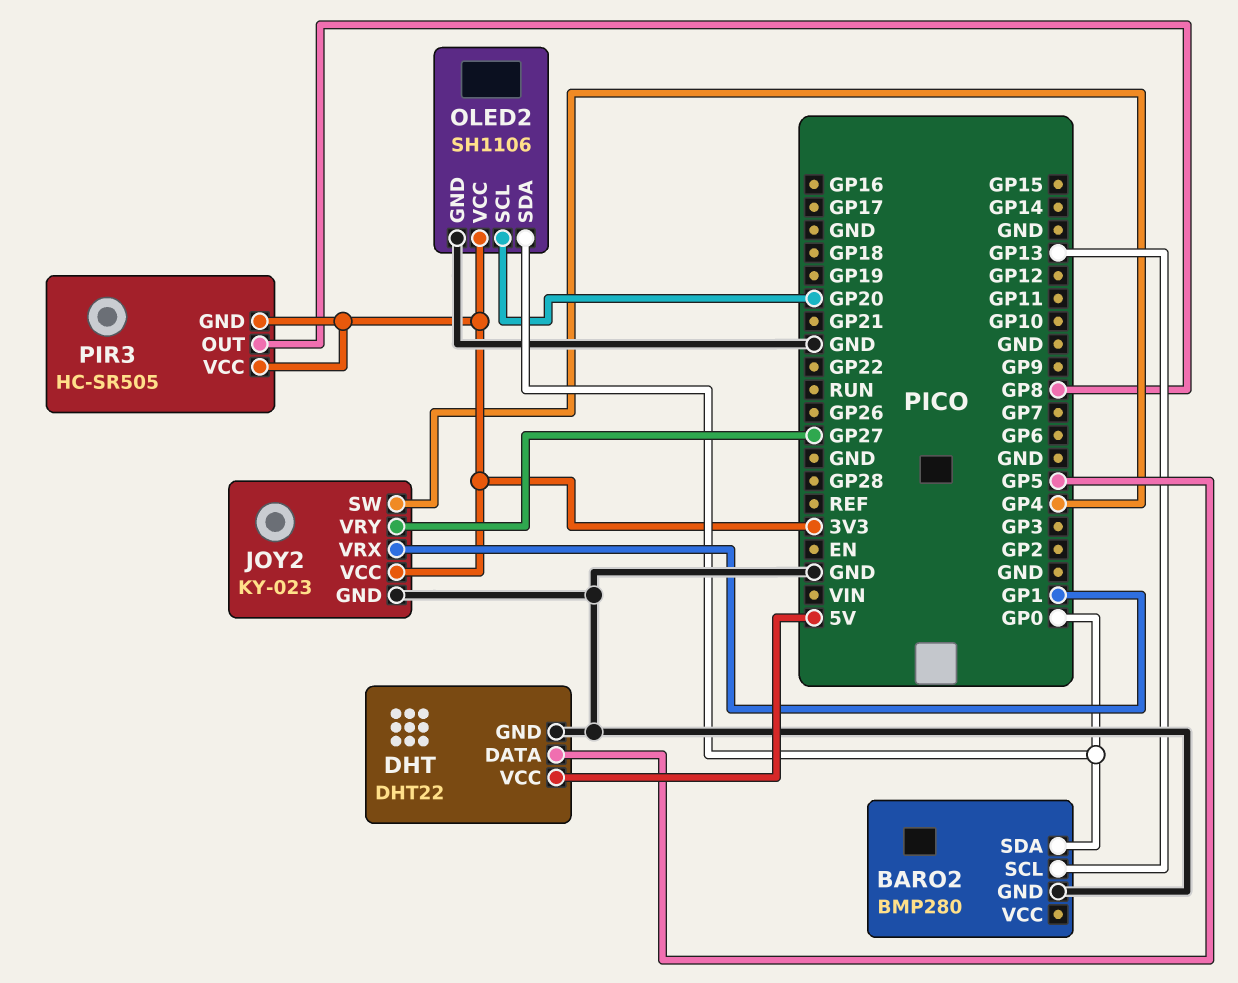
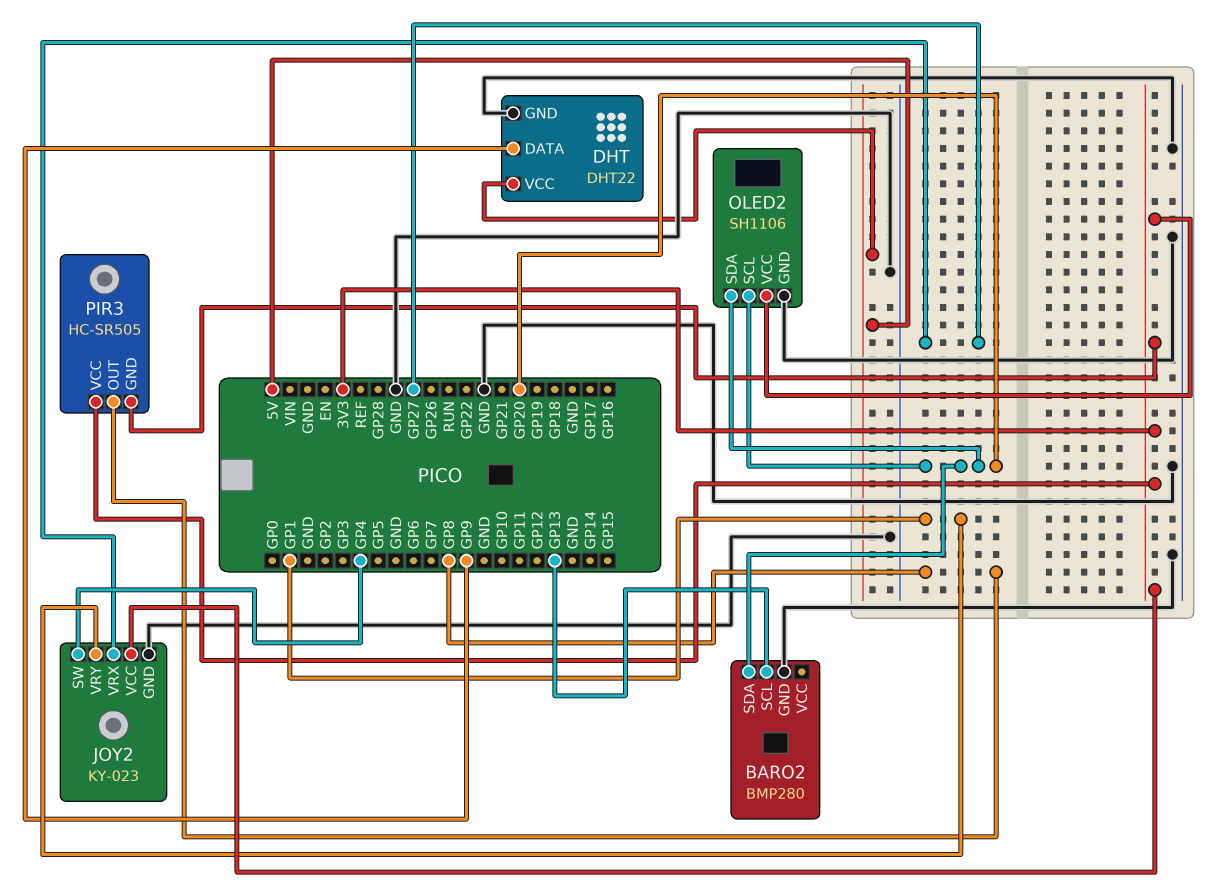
BARO2 pin SDA: GP0 -> GP20
DHT pin DATA: GP5 -> GP9
JOY2 pin VRX: GP1 -> GP27
JOY2 pin VRY: GP27 -> GP1
OLED2 pin SDA: GP0 -> GP20

